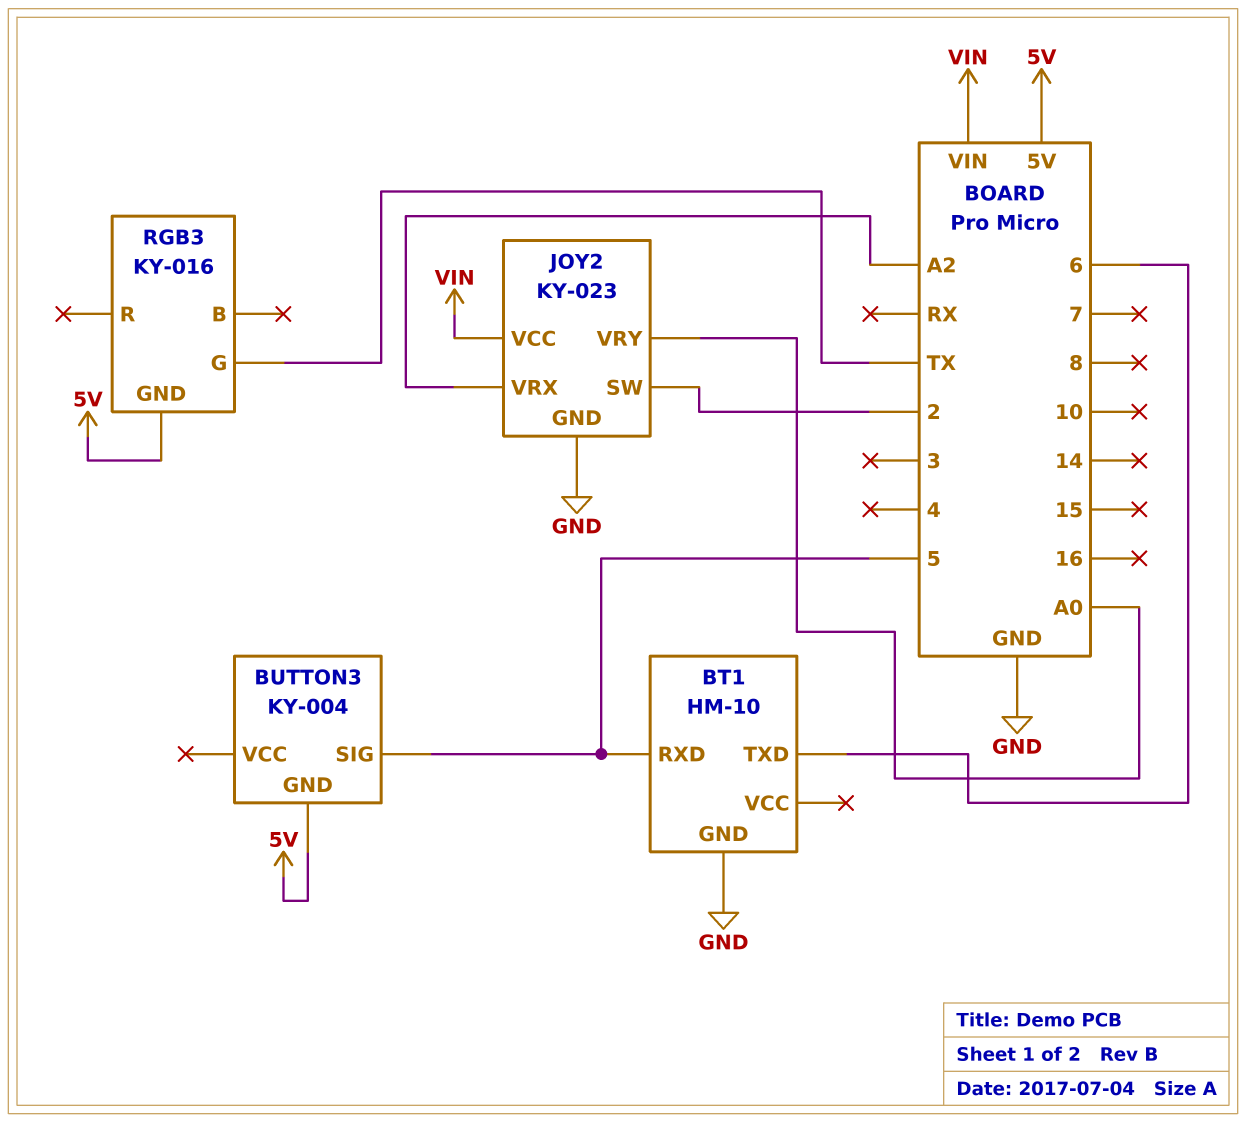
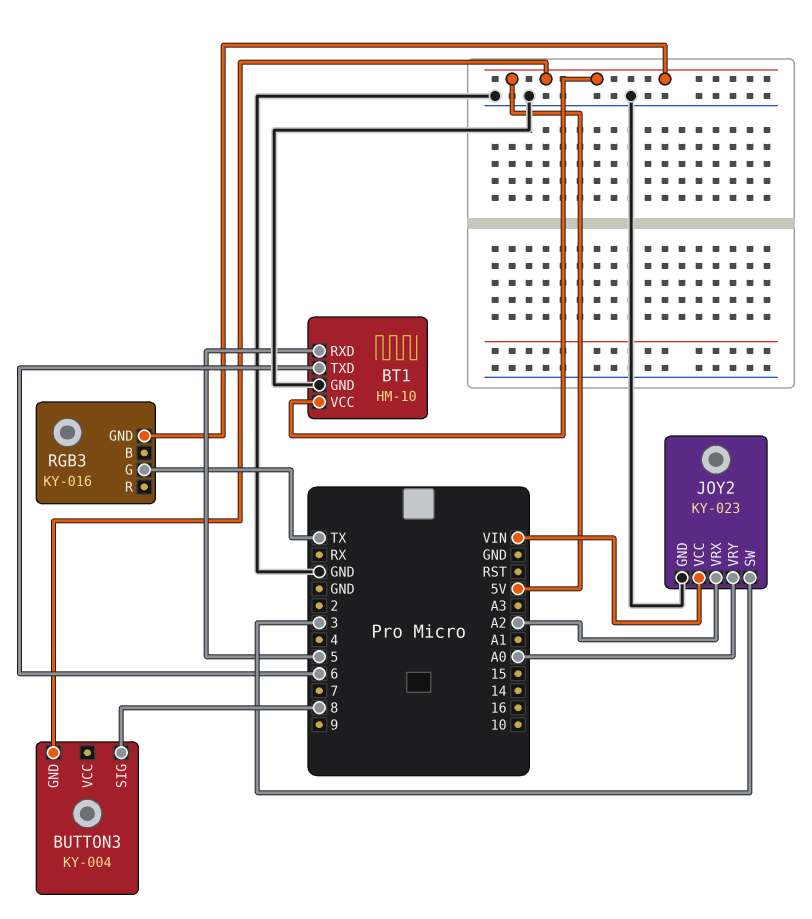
BT1 pin VCC: none -> 5V
BUTTON3 pin SIG: 5 -> 8
JOY2 pin SW: 2 -> 3

